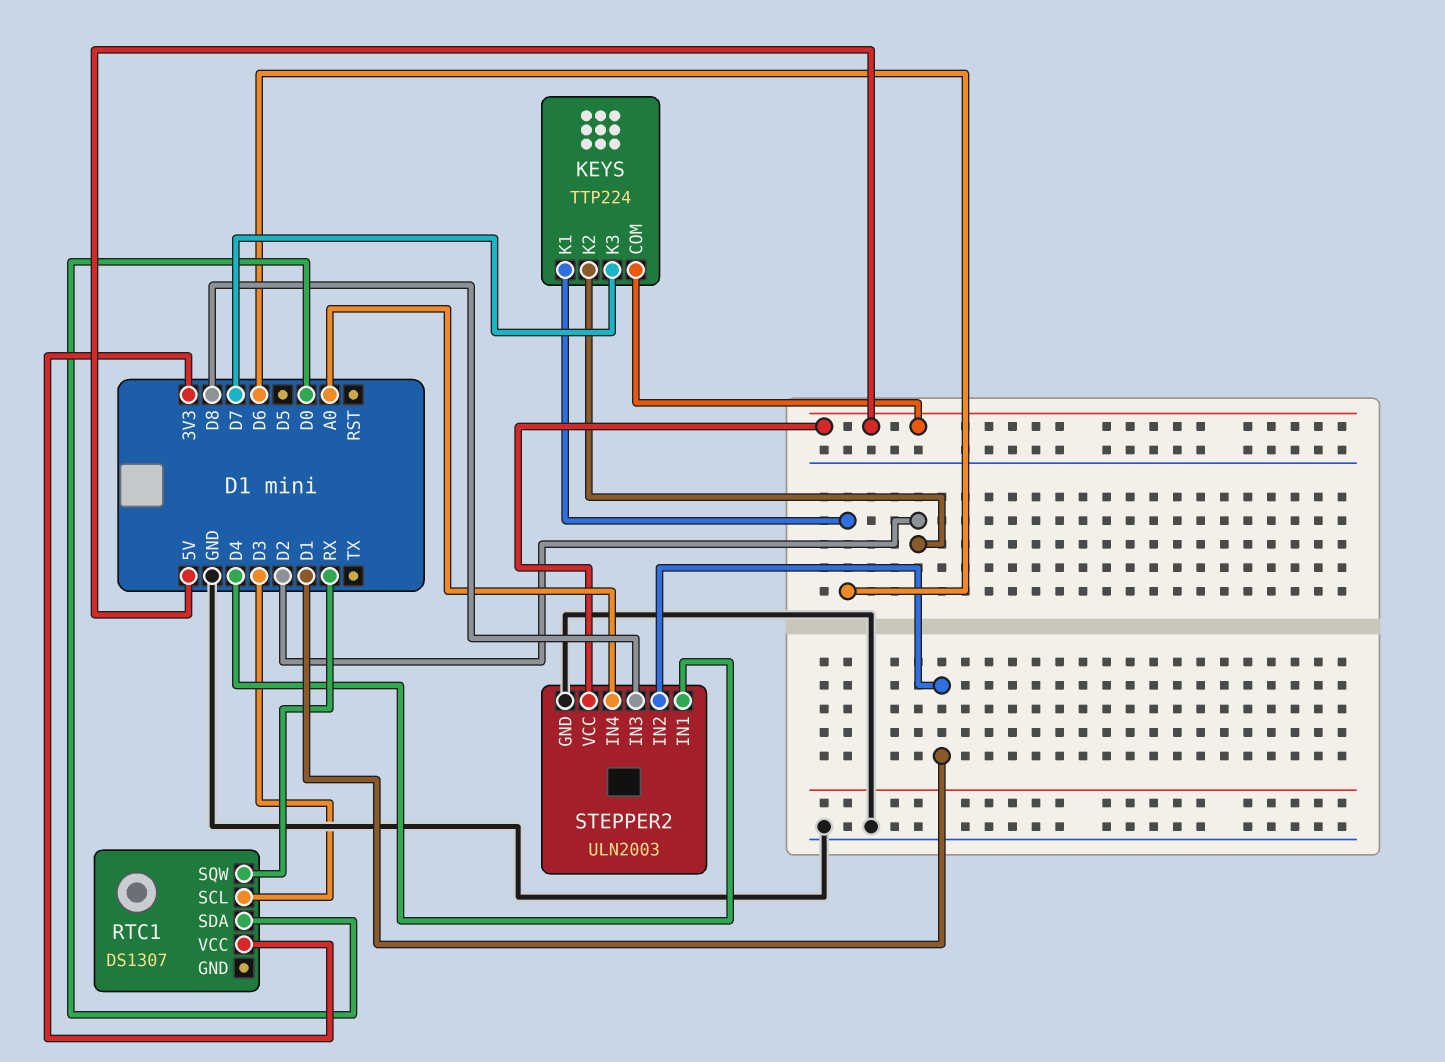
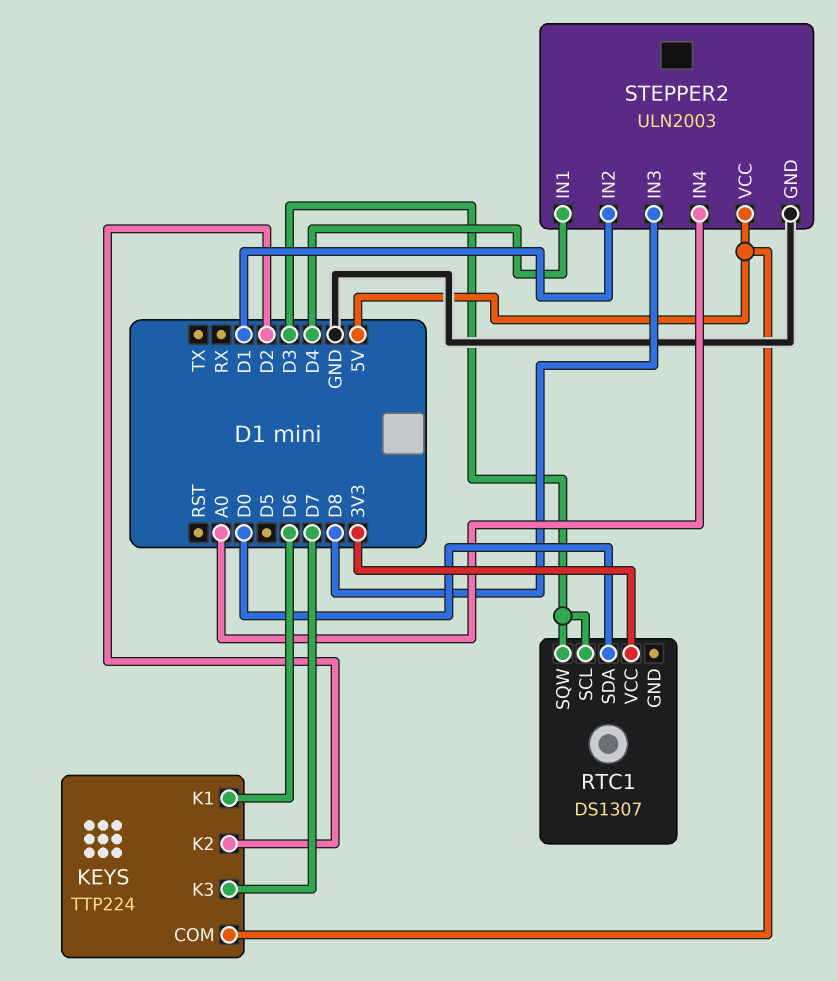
RTC1 pin SQW: RX -> D3

